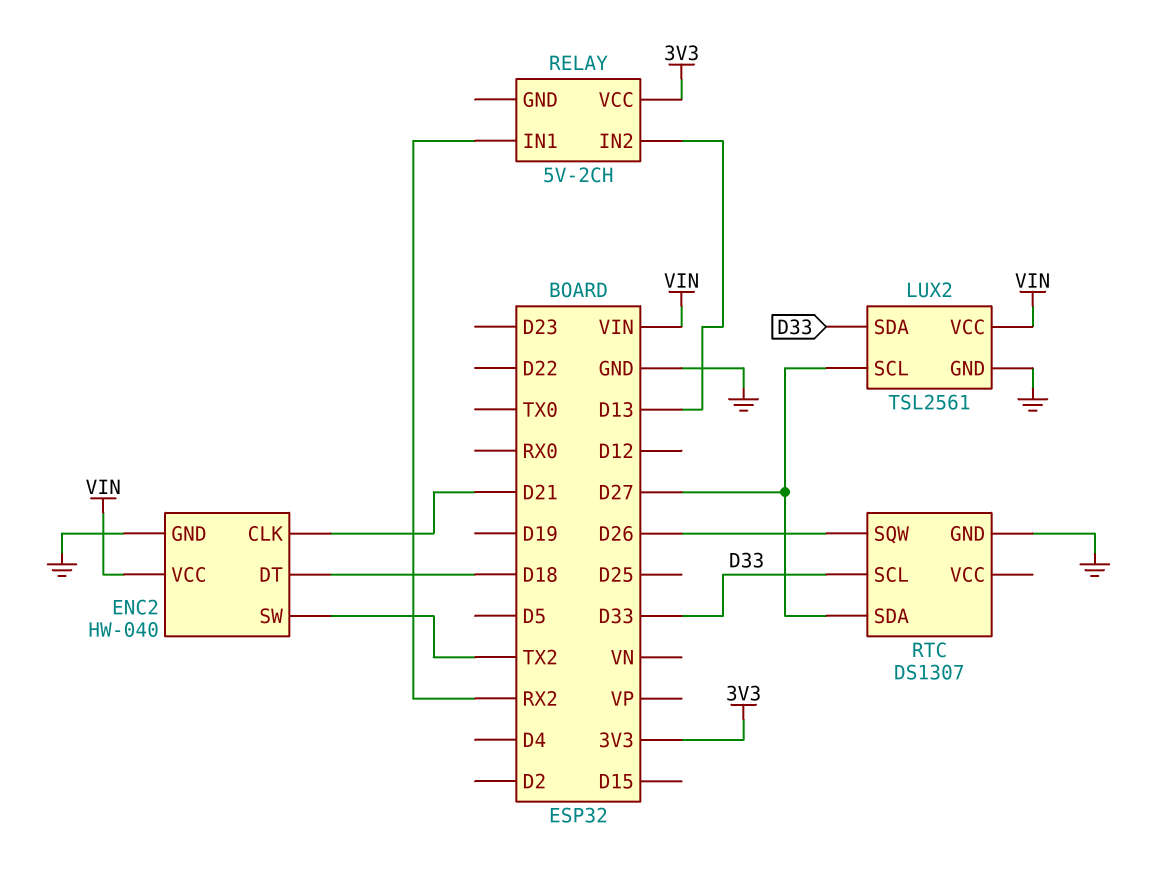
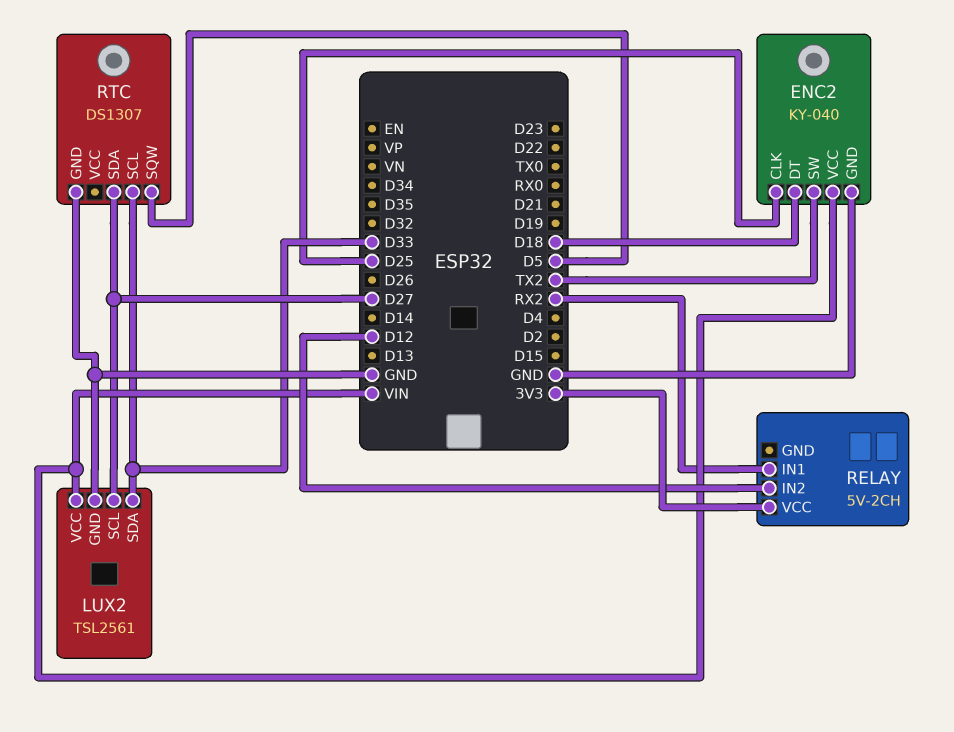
ENC2: HW-040 -> KY-040
ENC2 pin CLK: D21 -> D25
RELAY pin IN2: D13 -> D12
RTC pin SQW: D26 -> D5

